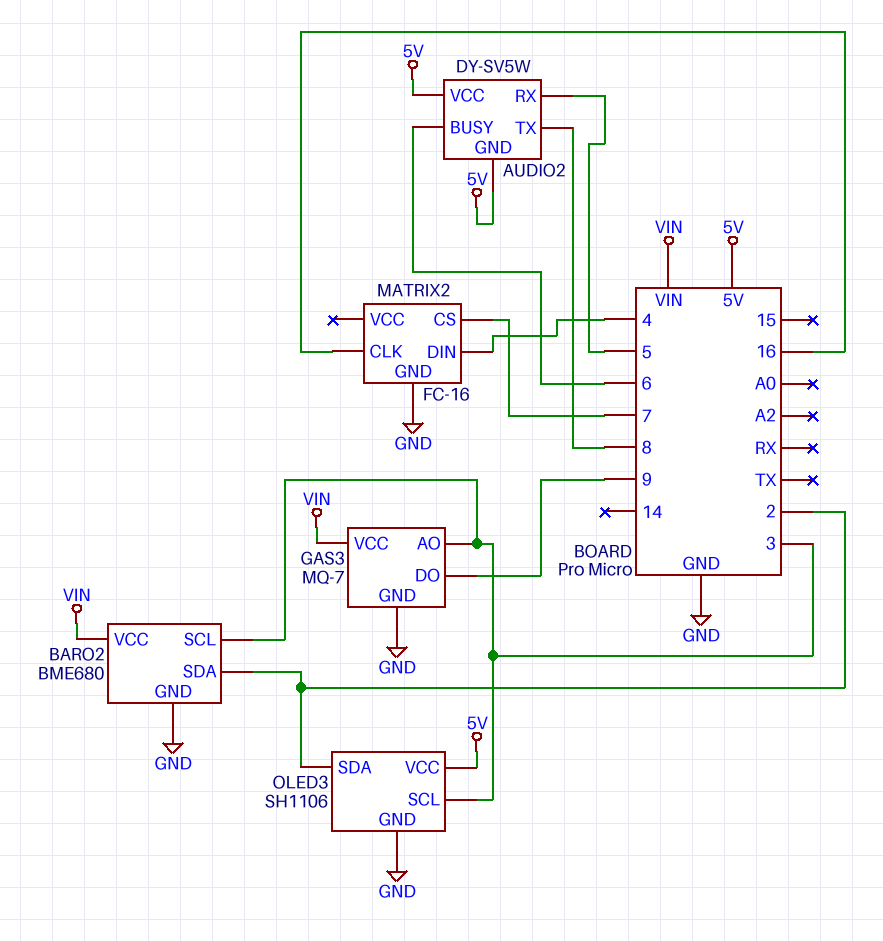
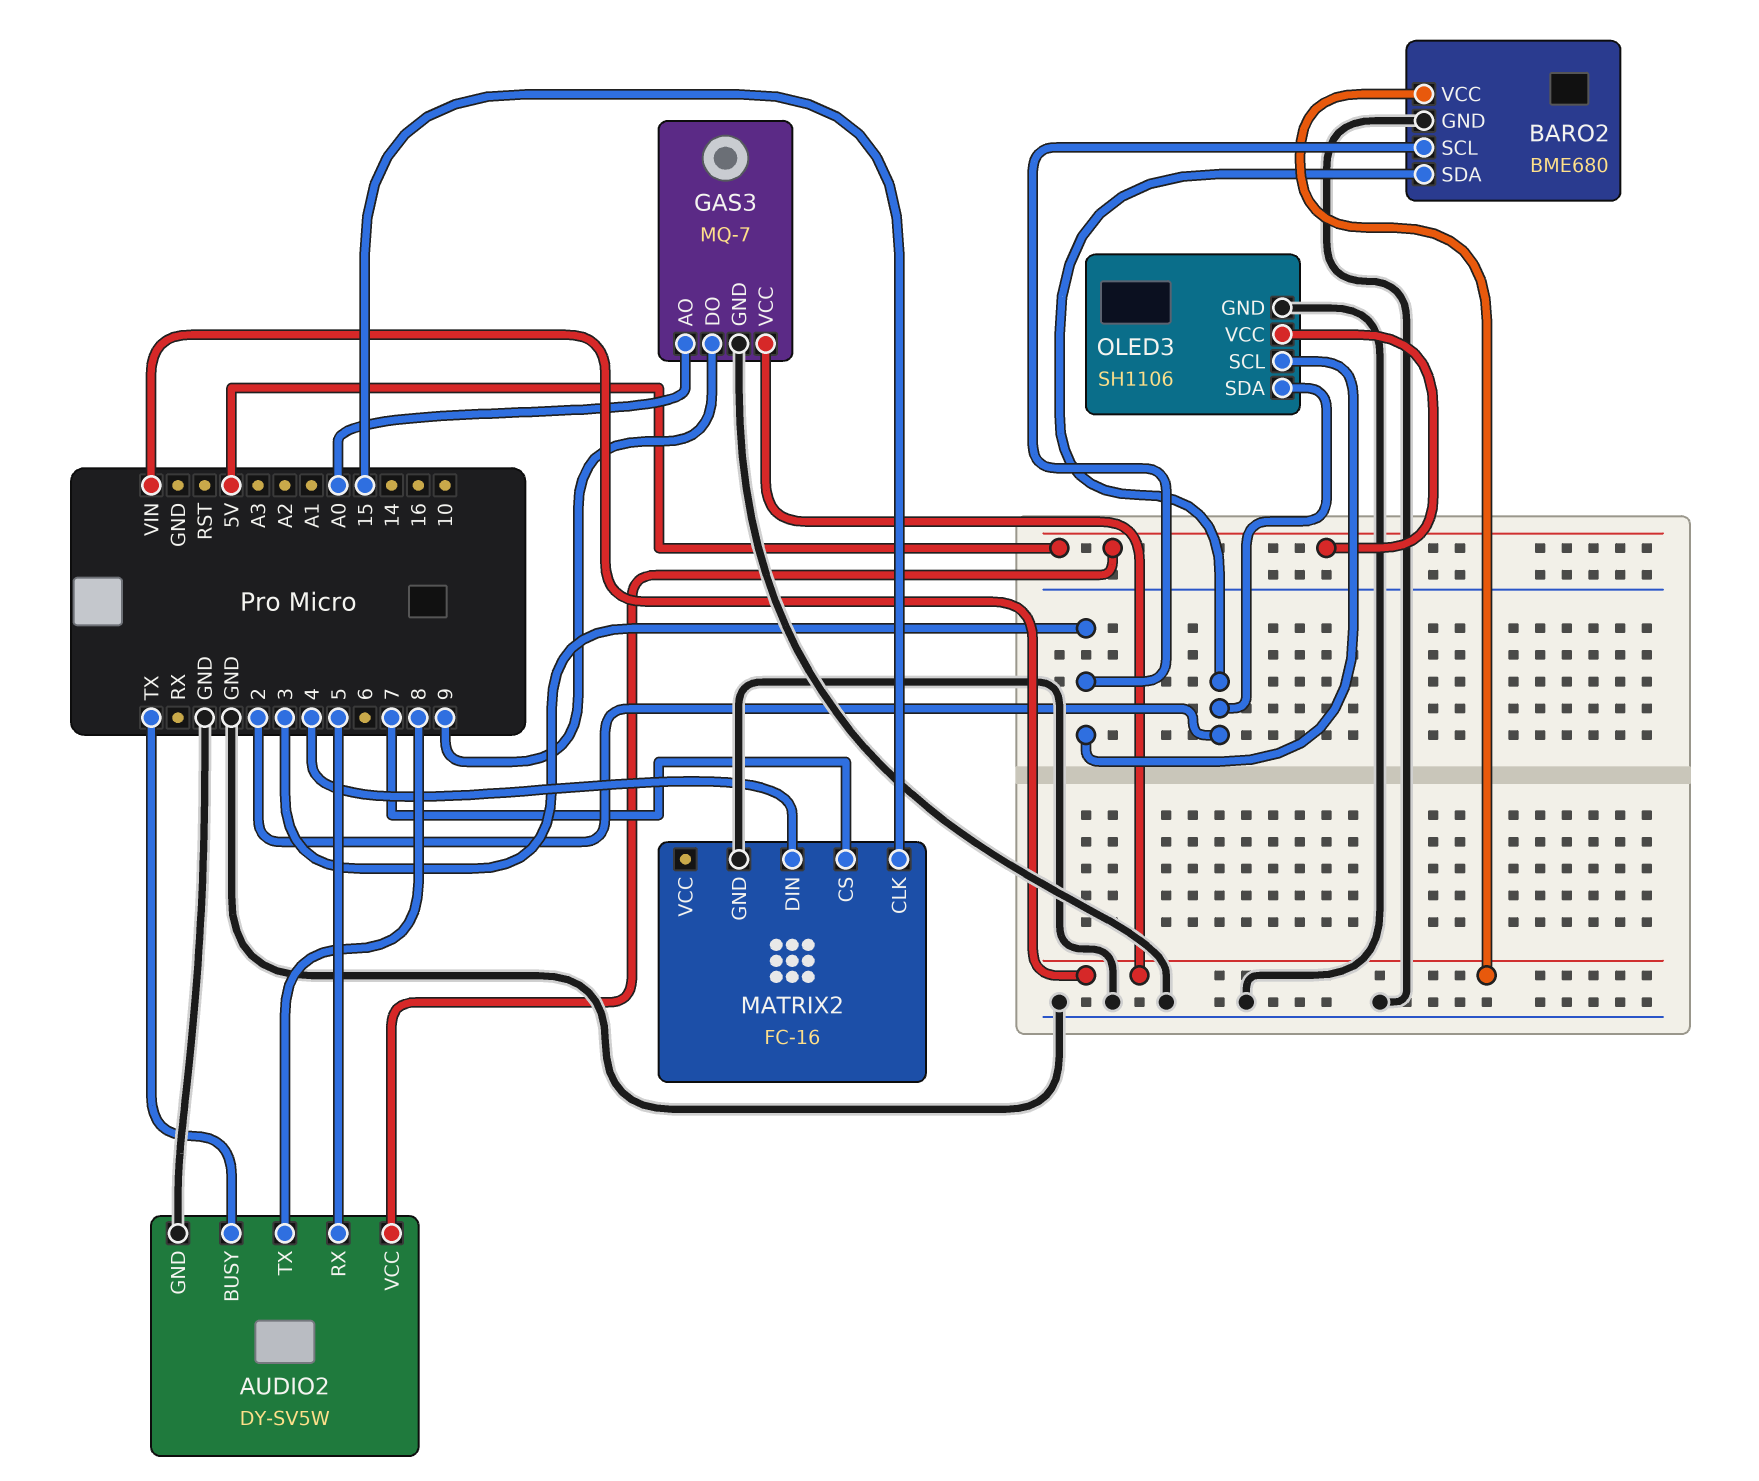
AUDIO2 pin BUSY: 6 -> TX
AUDIO2 pin GND: 5V -> GND
GAS3 pin AO: 3 -> A0
MATRIX2 pin CLK: 16 -> 15

